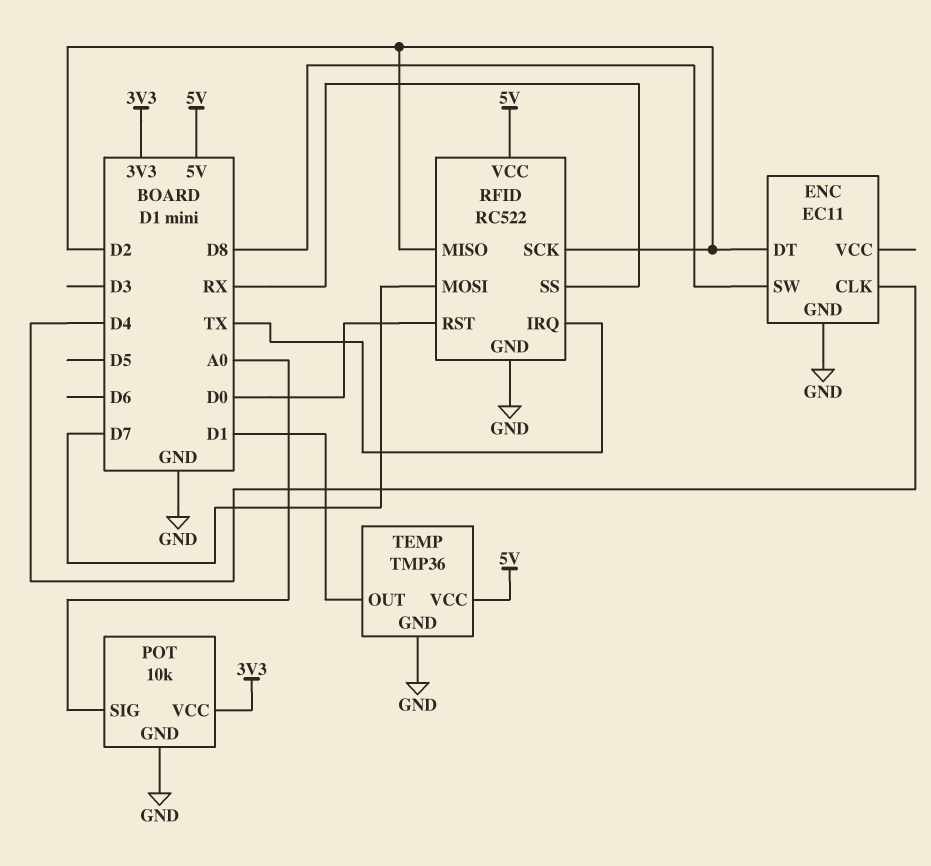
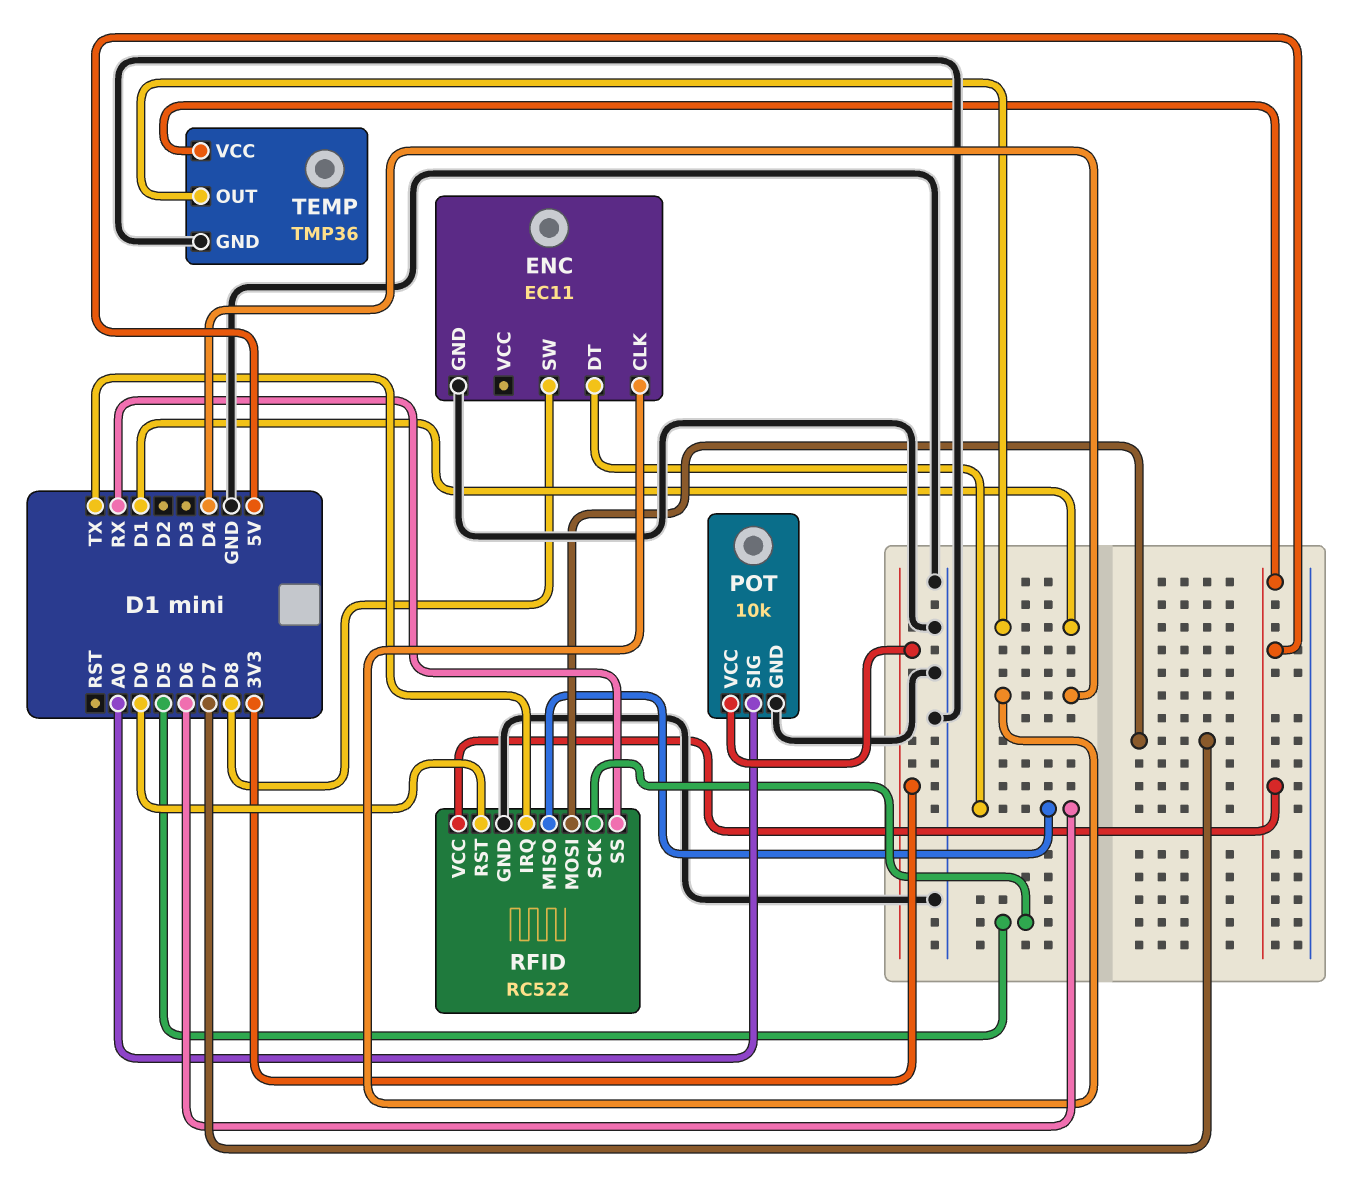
ENC pin DT: D2 -> D6
RFID pin MISO: D2 -> D6
RFID pin SCK: D2 -> D5

